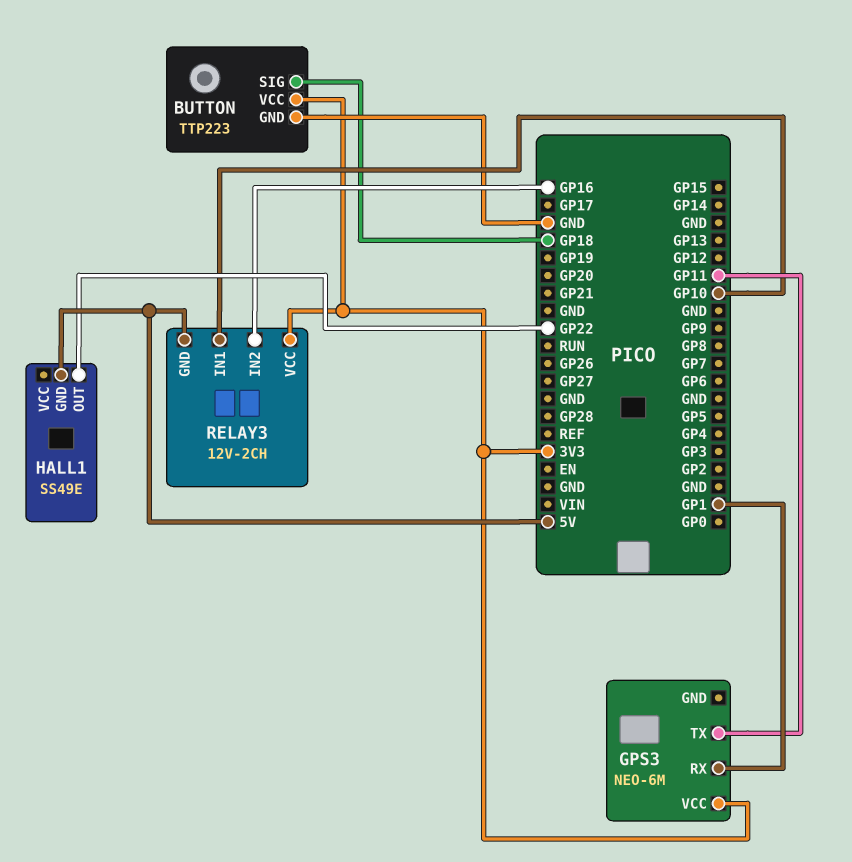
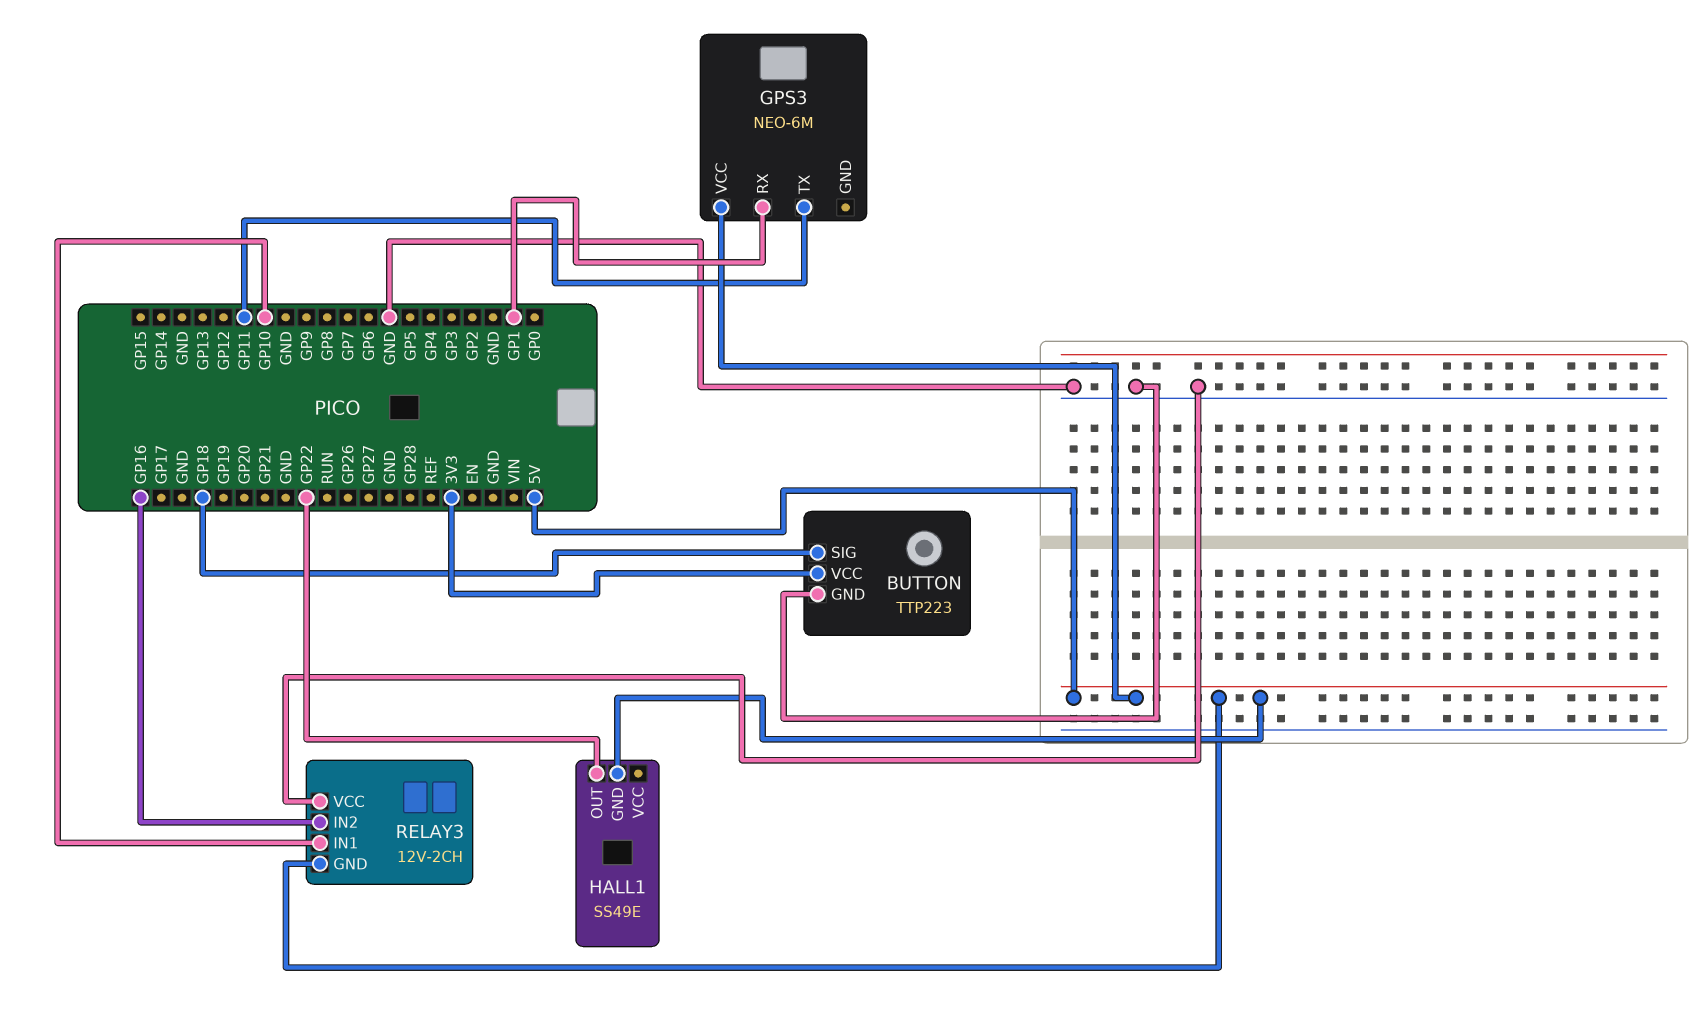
GPS3 pin VCC: 3V3 -> 5V
RELAY3 pin VCC: 3V3 -> GND

